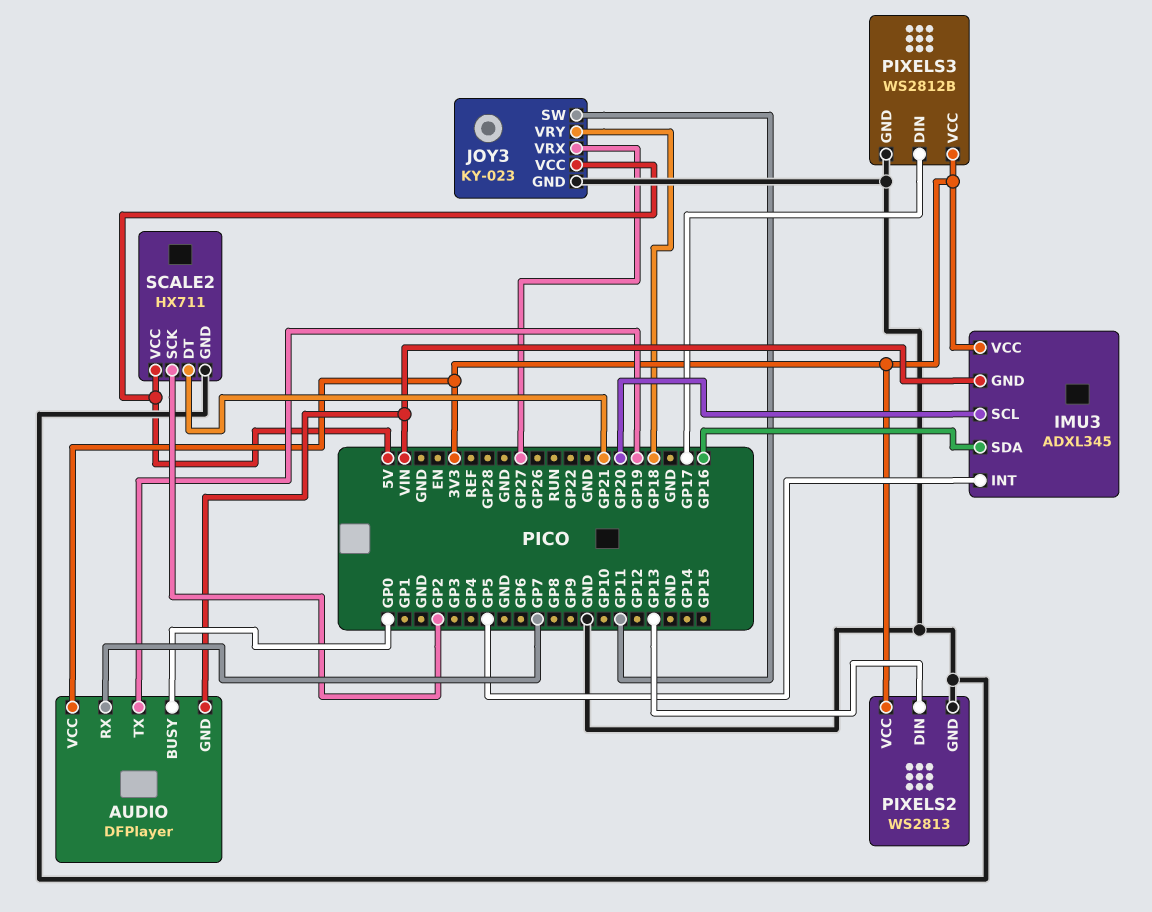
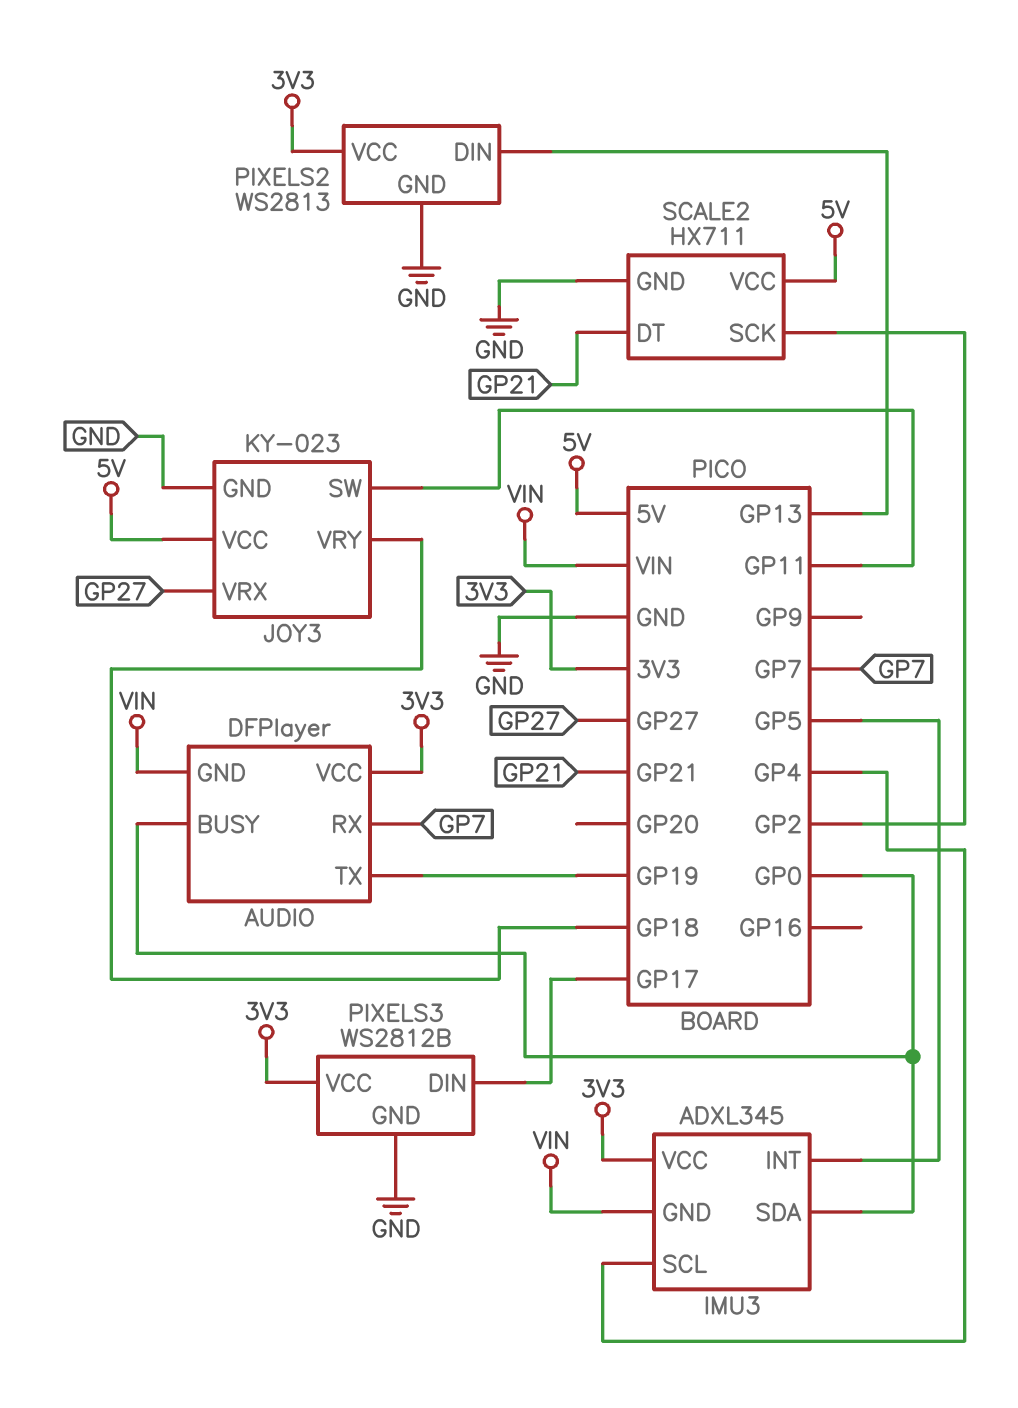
IMU3 pin SCL: GP20 -> GP4
IMU3 pin SDA: GP16 -> GP0

